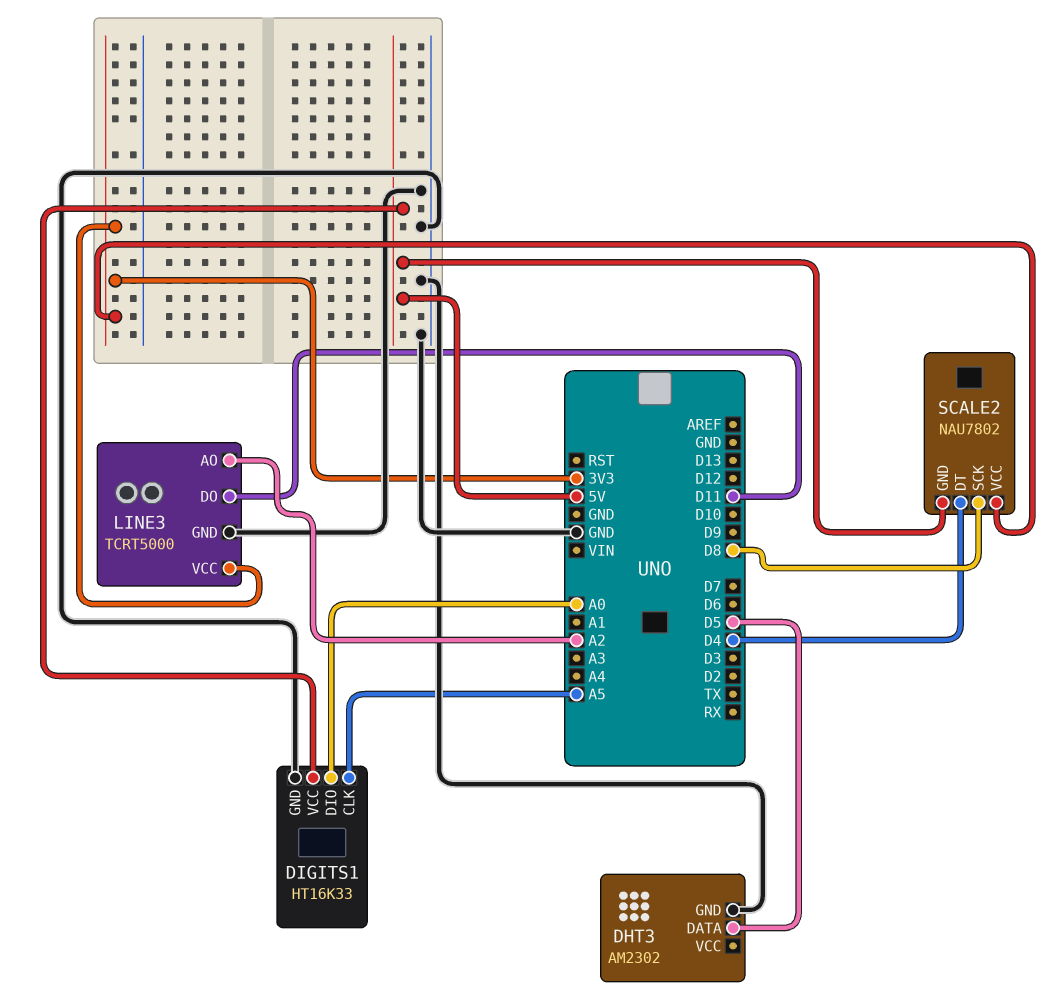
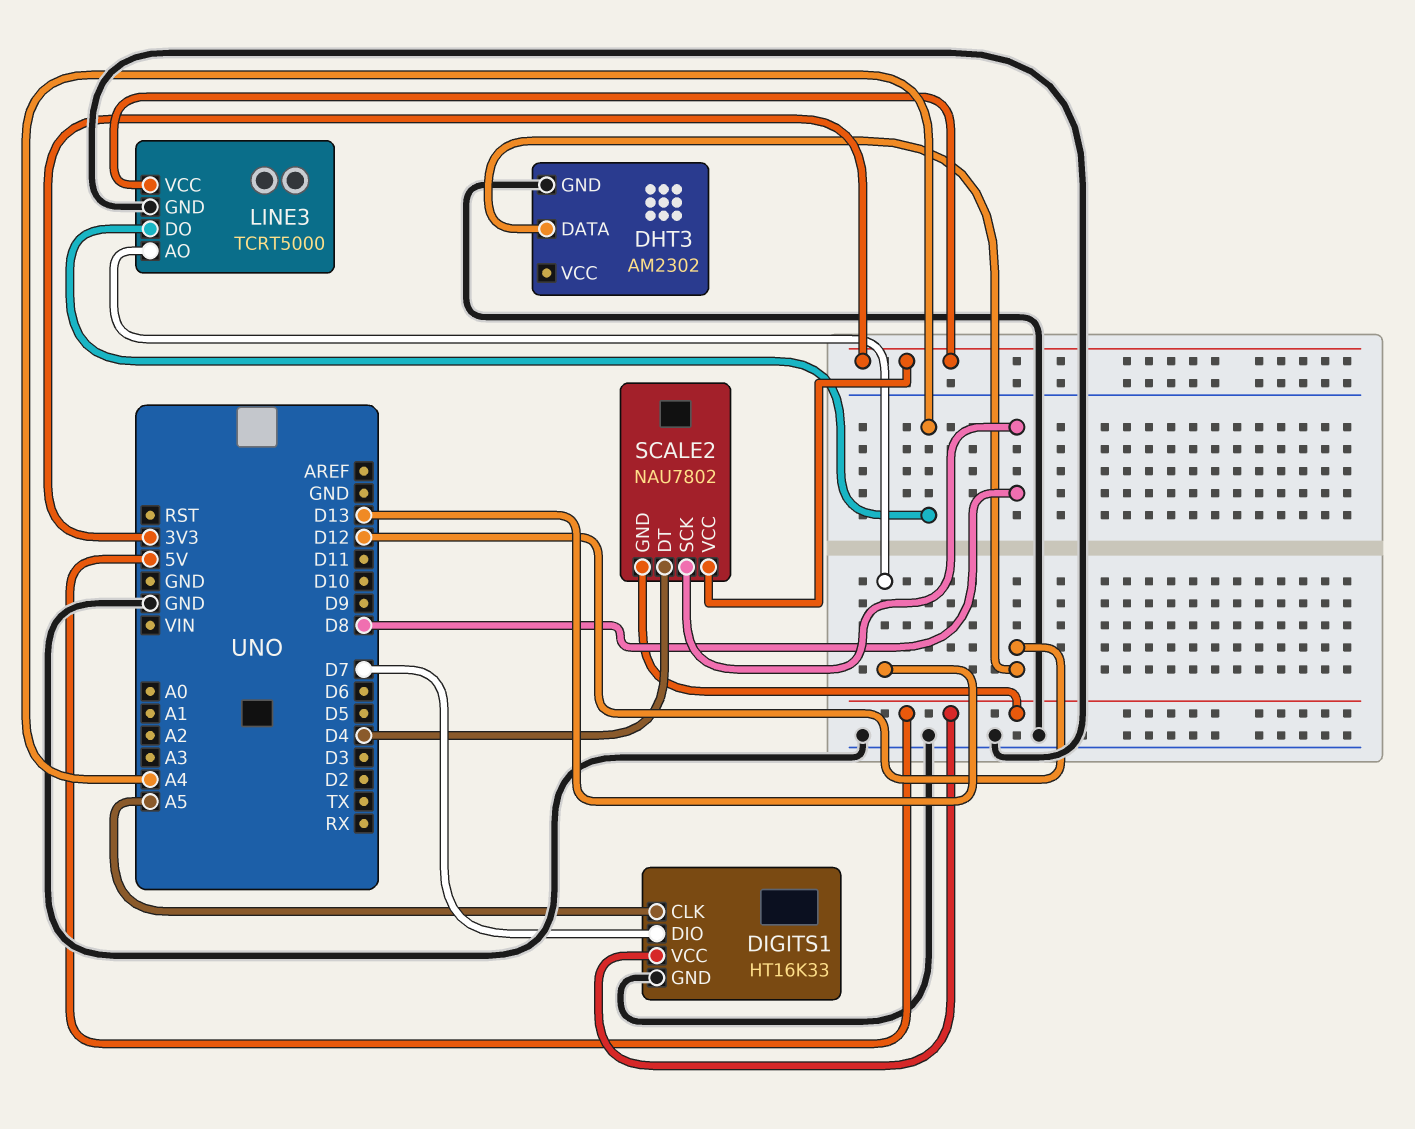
DHT3 pin DATA: D5 -> D12
DIGITS1 pin DIO: A0 -> D7
LINE3 pin AO: A2 -> D13
LINE3 pin DO: D11 -> A4

